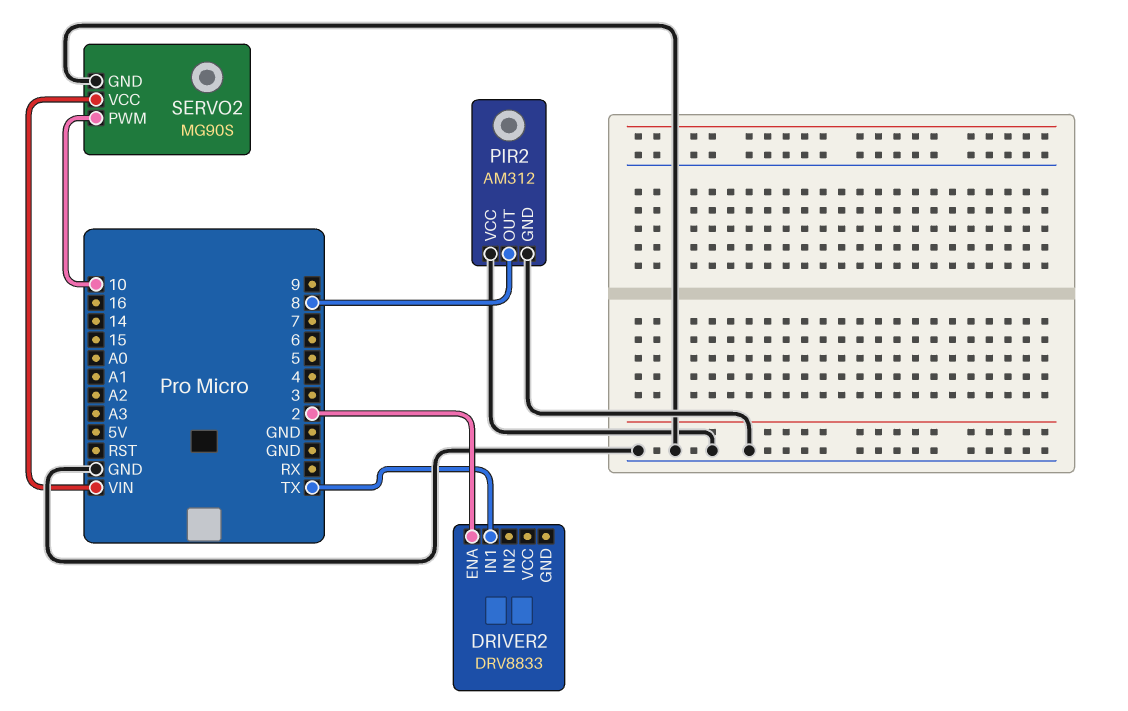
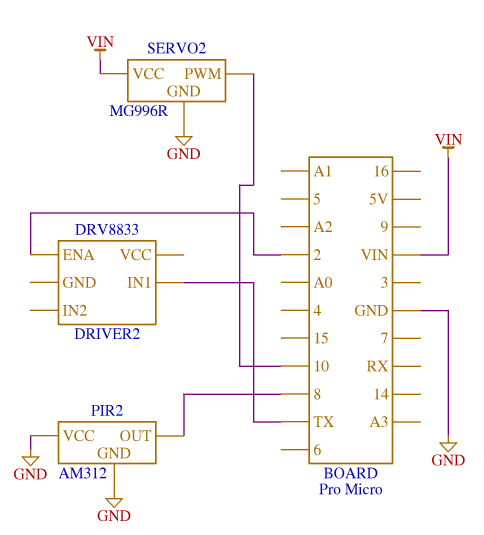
SERVO2: MG90S -> MG996R

